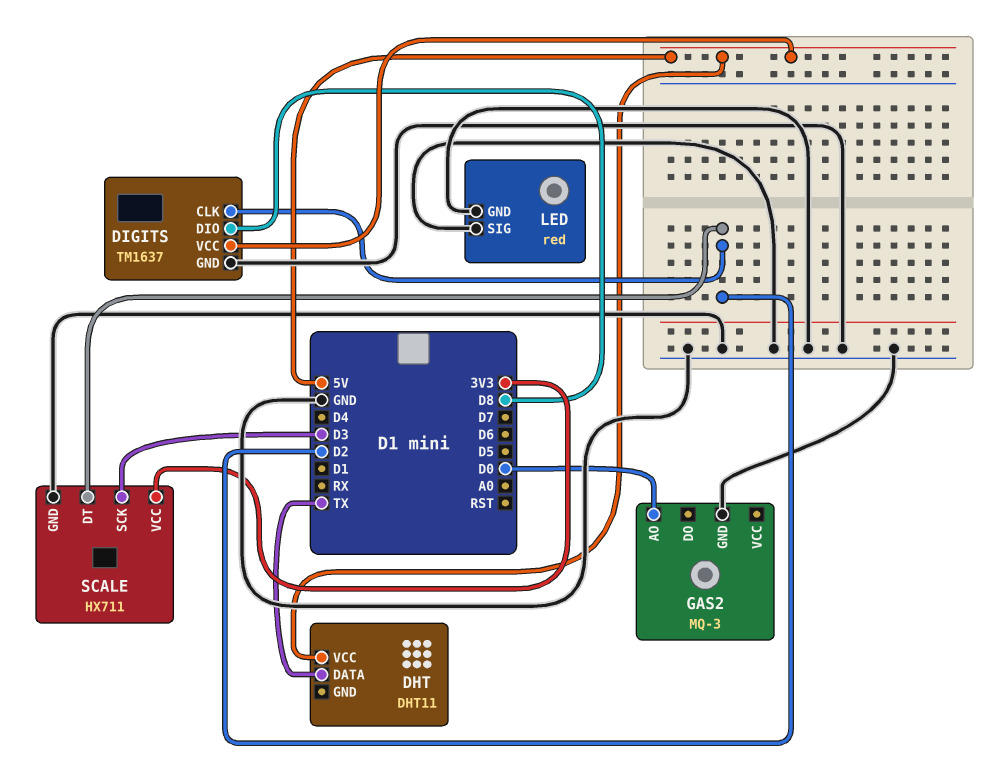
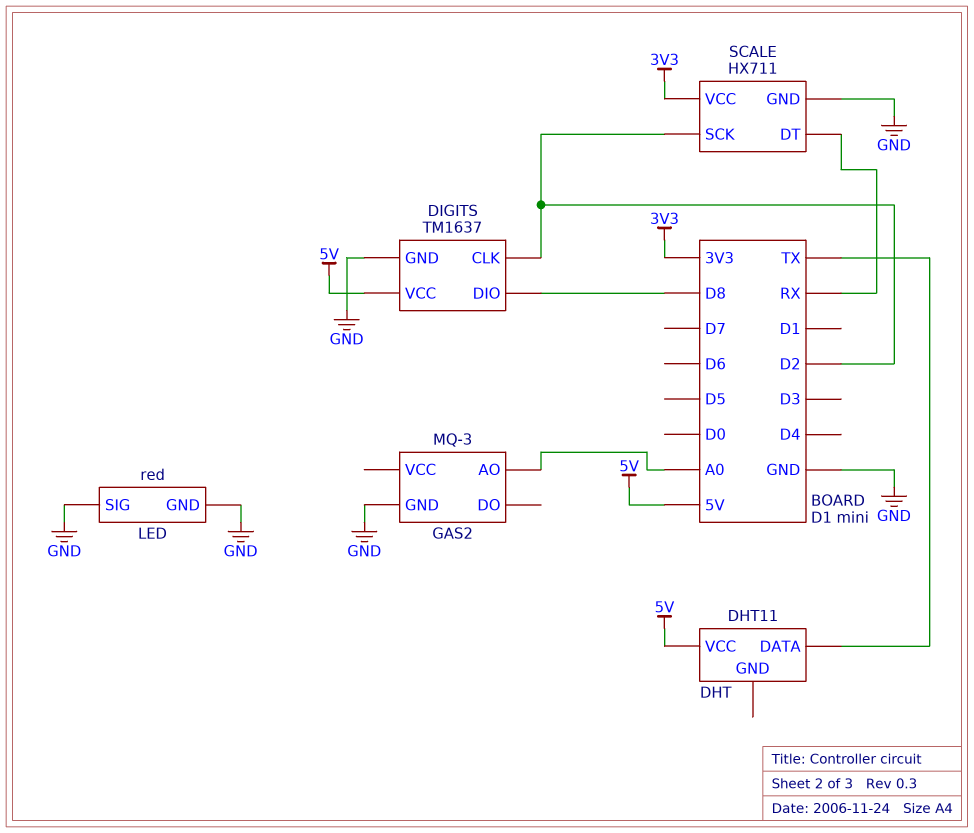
GAS2 pin AO: D0 -> A0
SCALE pin DT: D2 -> RX
SCALE pin SCK: D3 -> D2

